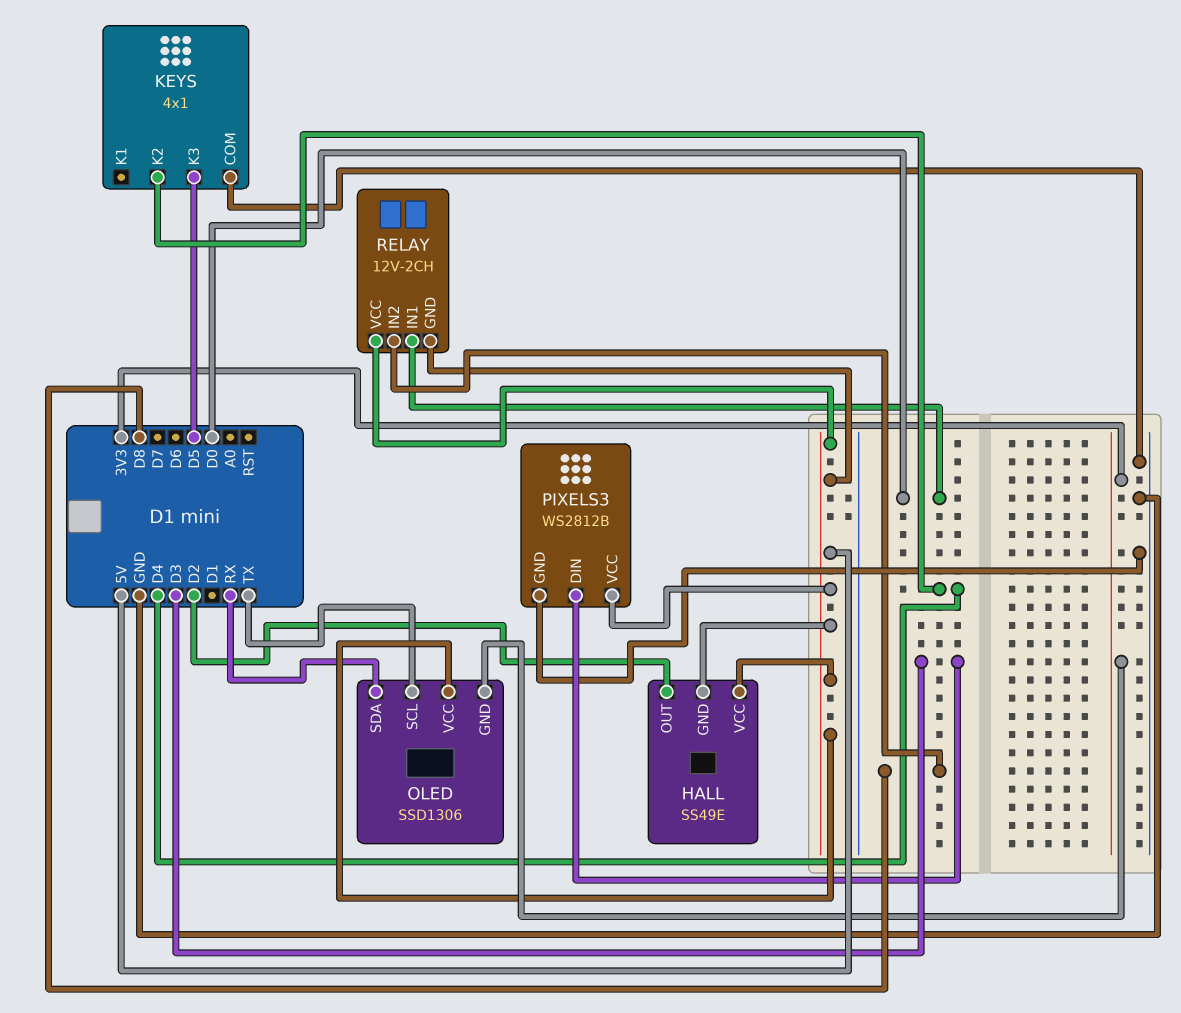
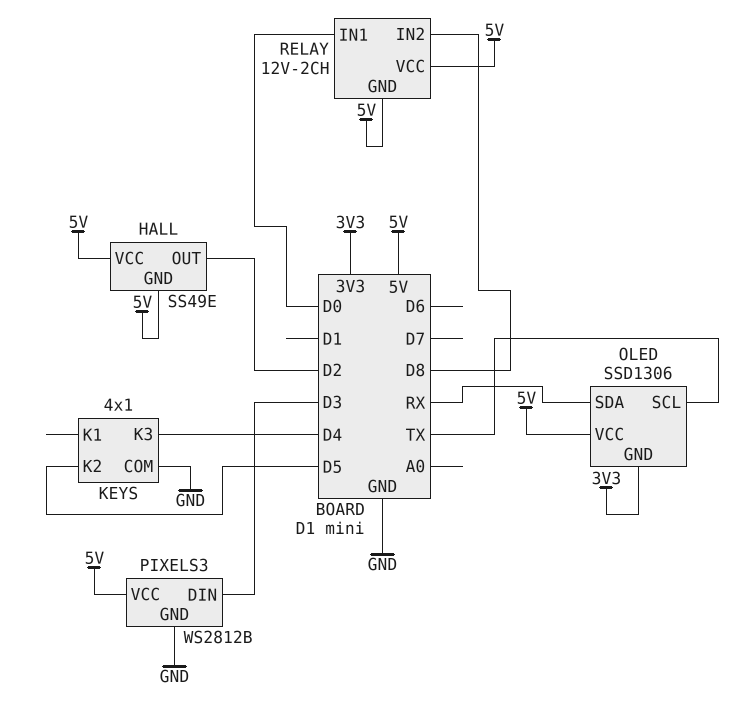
KEYS pin K2: D4 -> D5
KEYS pin K3: D5 -> D4

